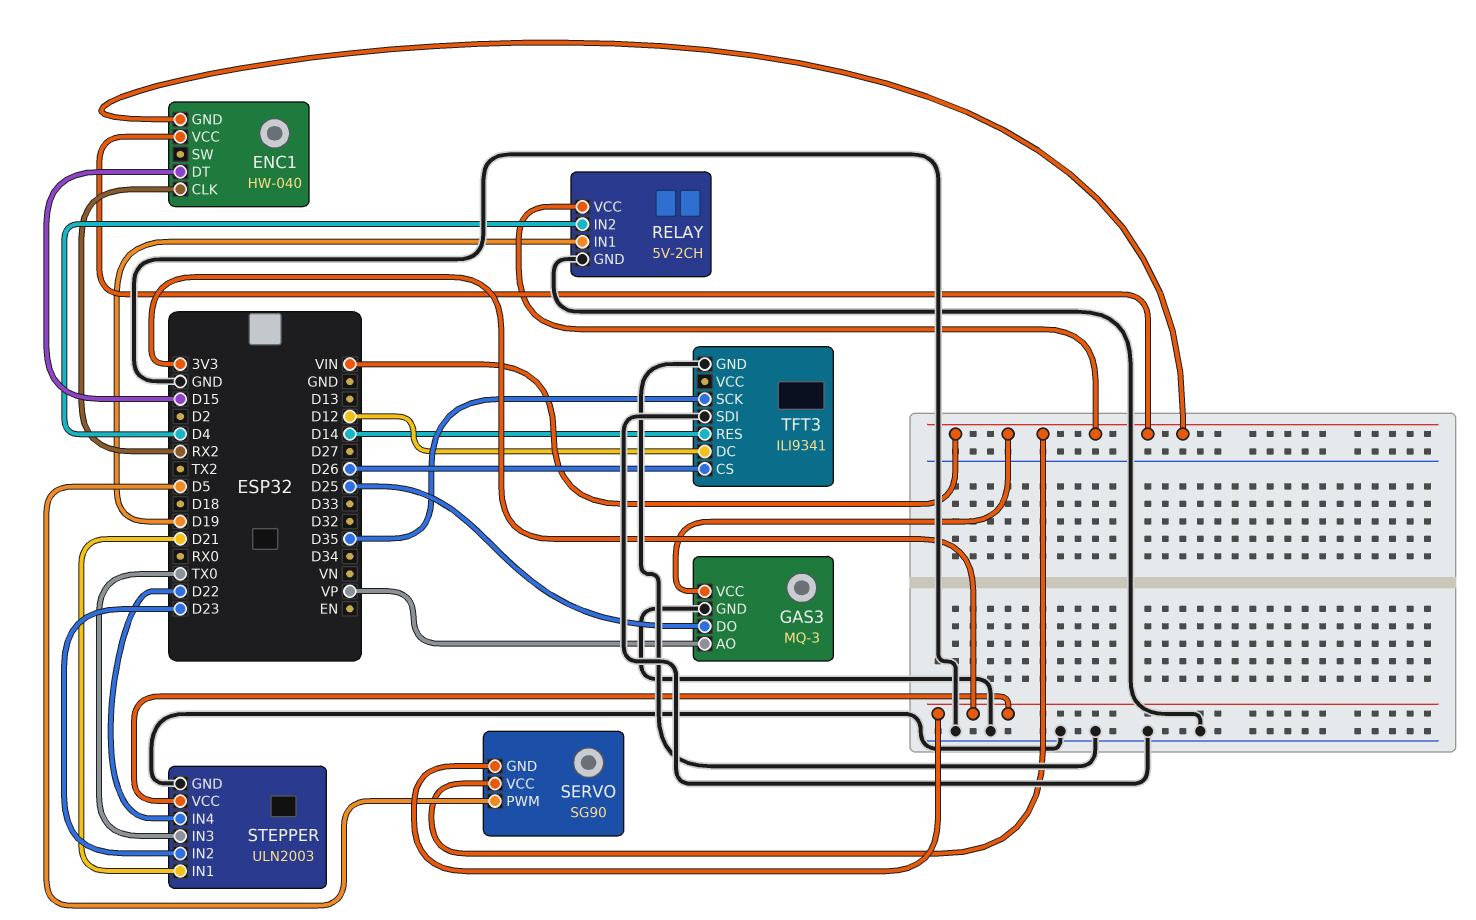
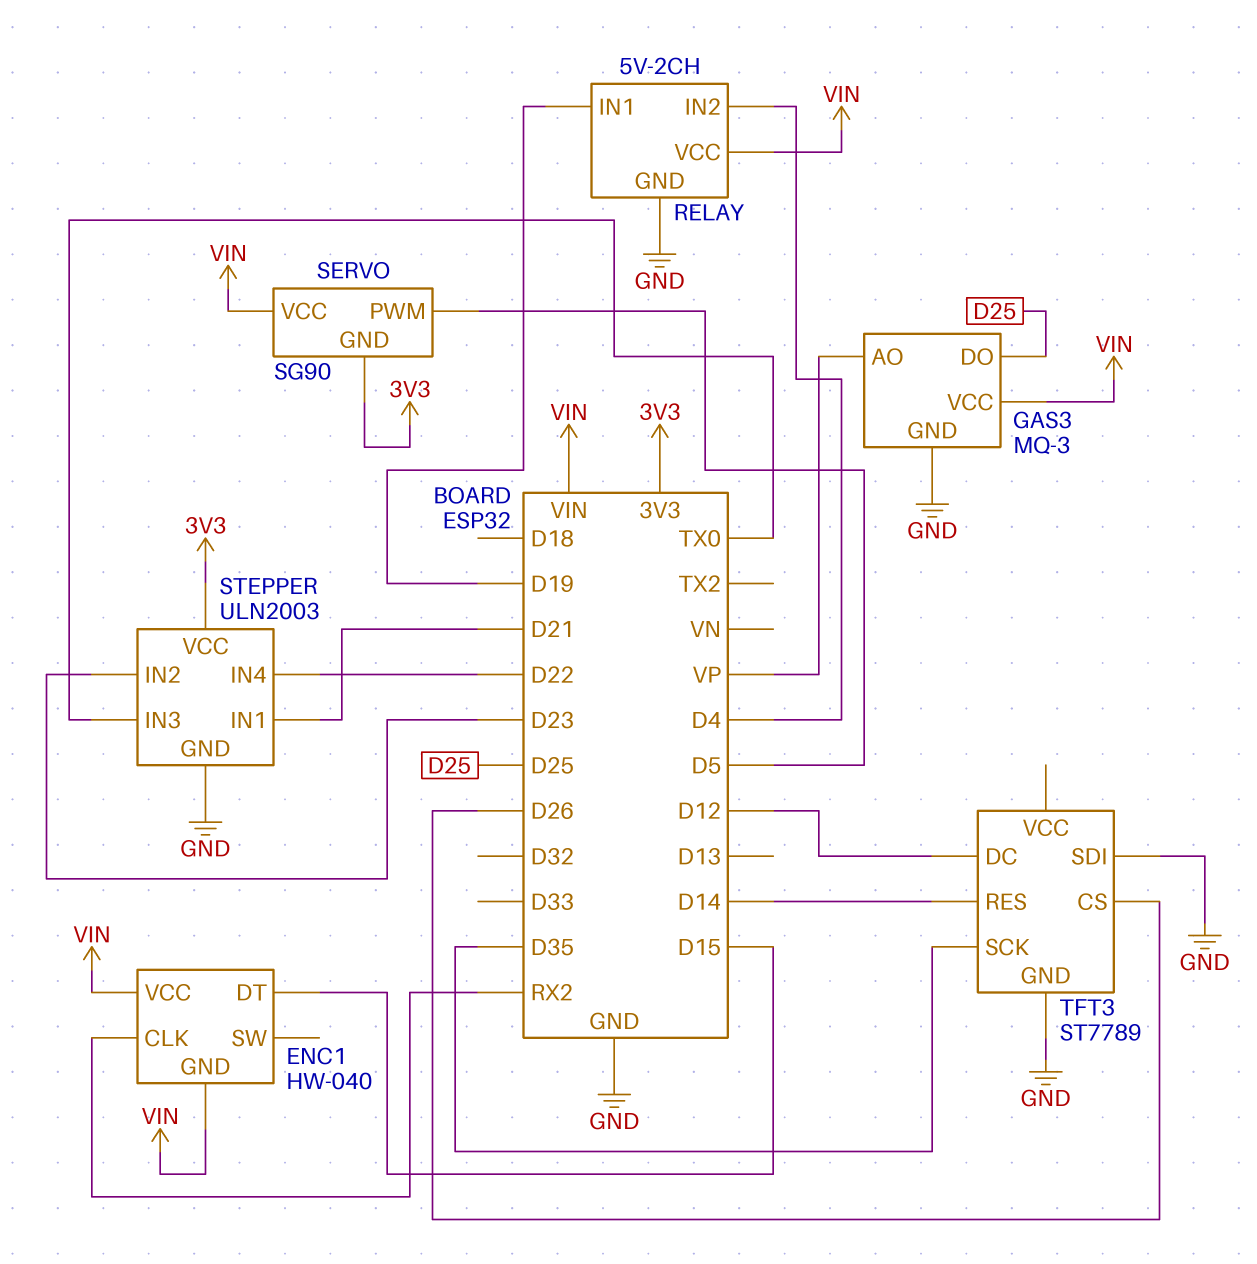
TFT3: ILI9341 -> ST7789

